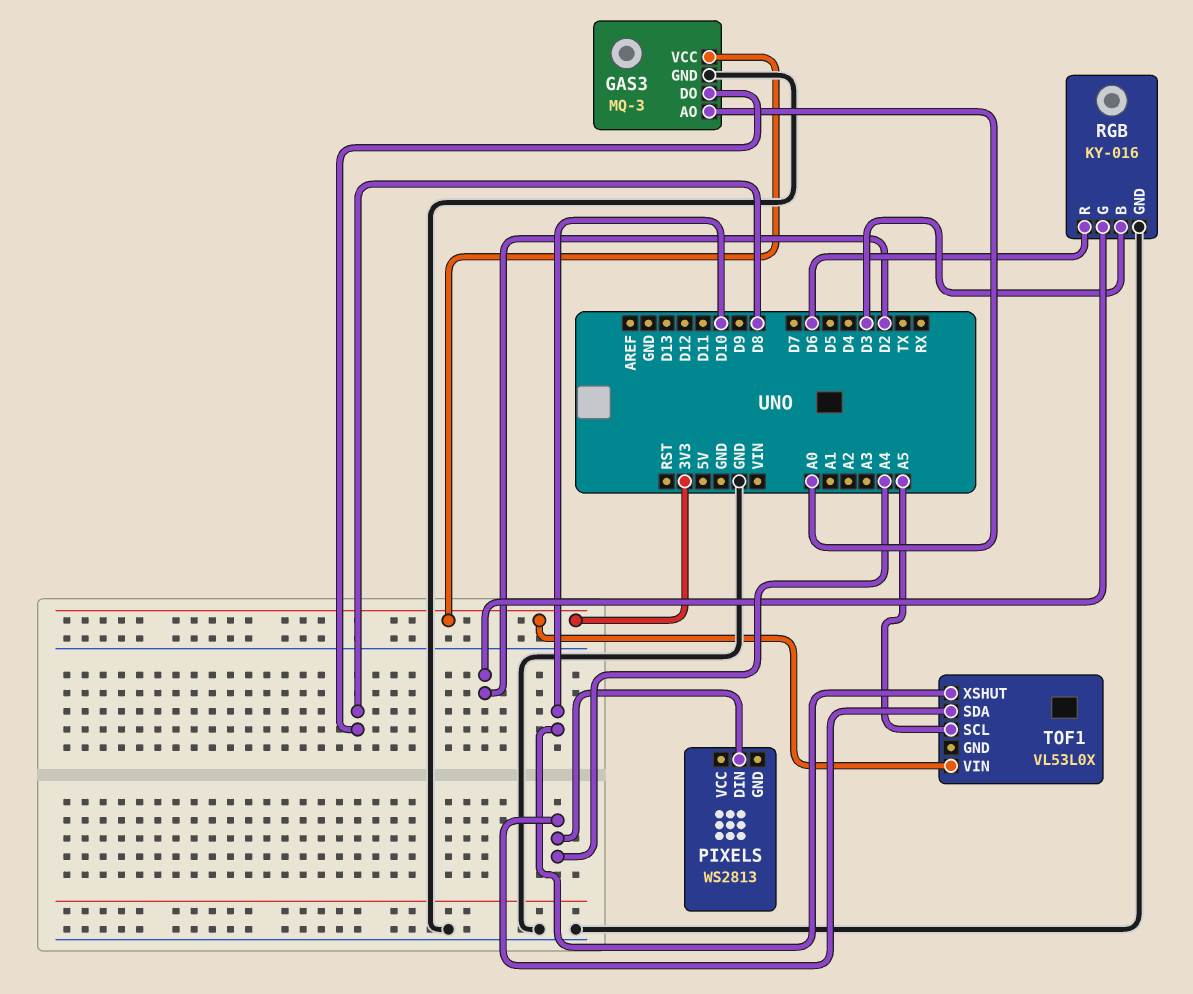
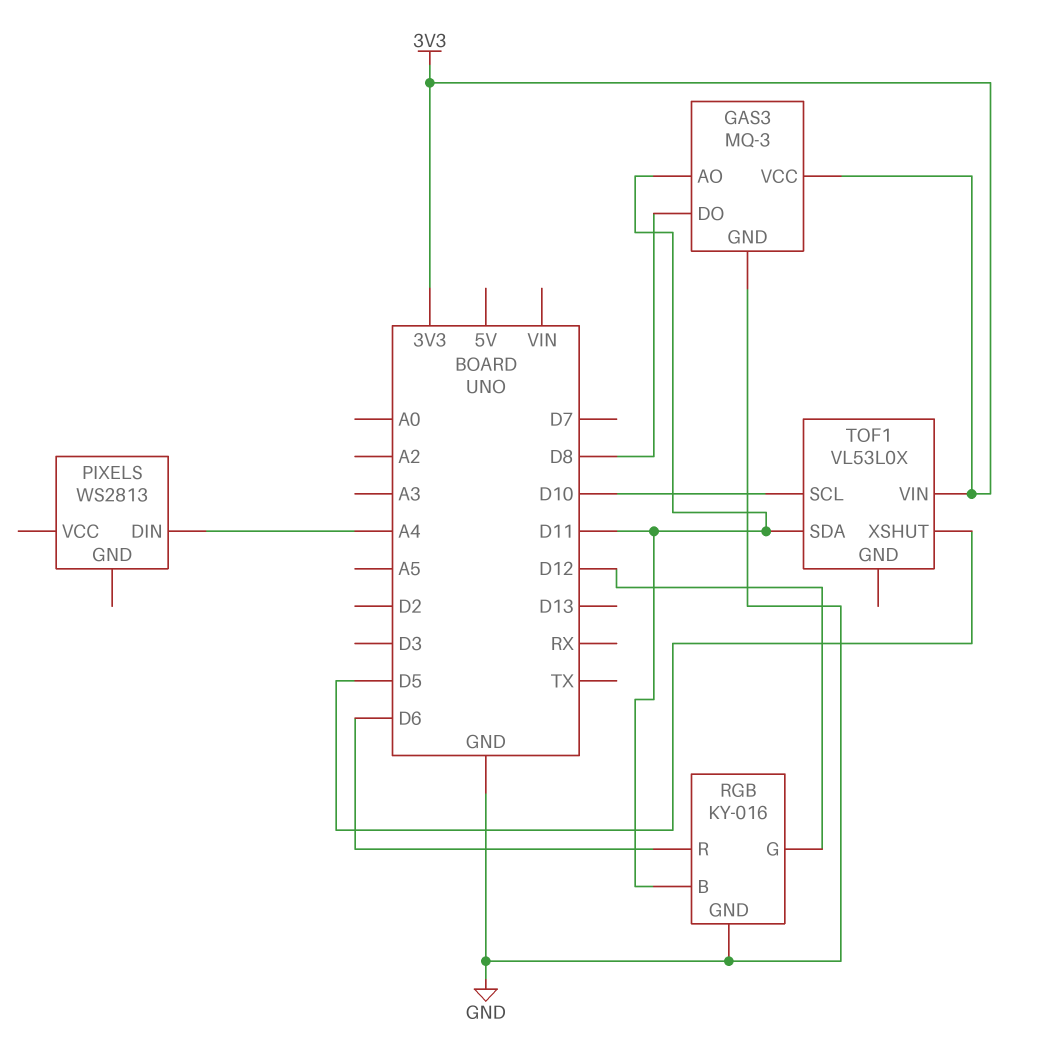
GAS3 pin AO: A0 -> D11
RGB pin B: D3 -> D11
RGB pin G: D2 -> D12
TOF1 pin SCL: A5 -> D10
TOF1 pin SDA: A4 -> D11
TOF1 pin XSHUT: D10 -> D5

